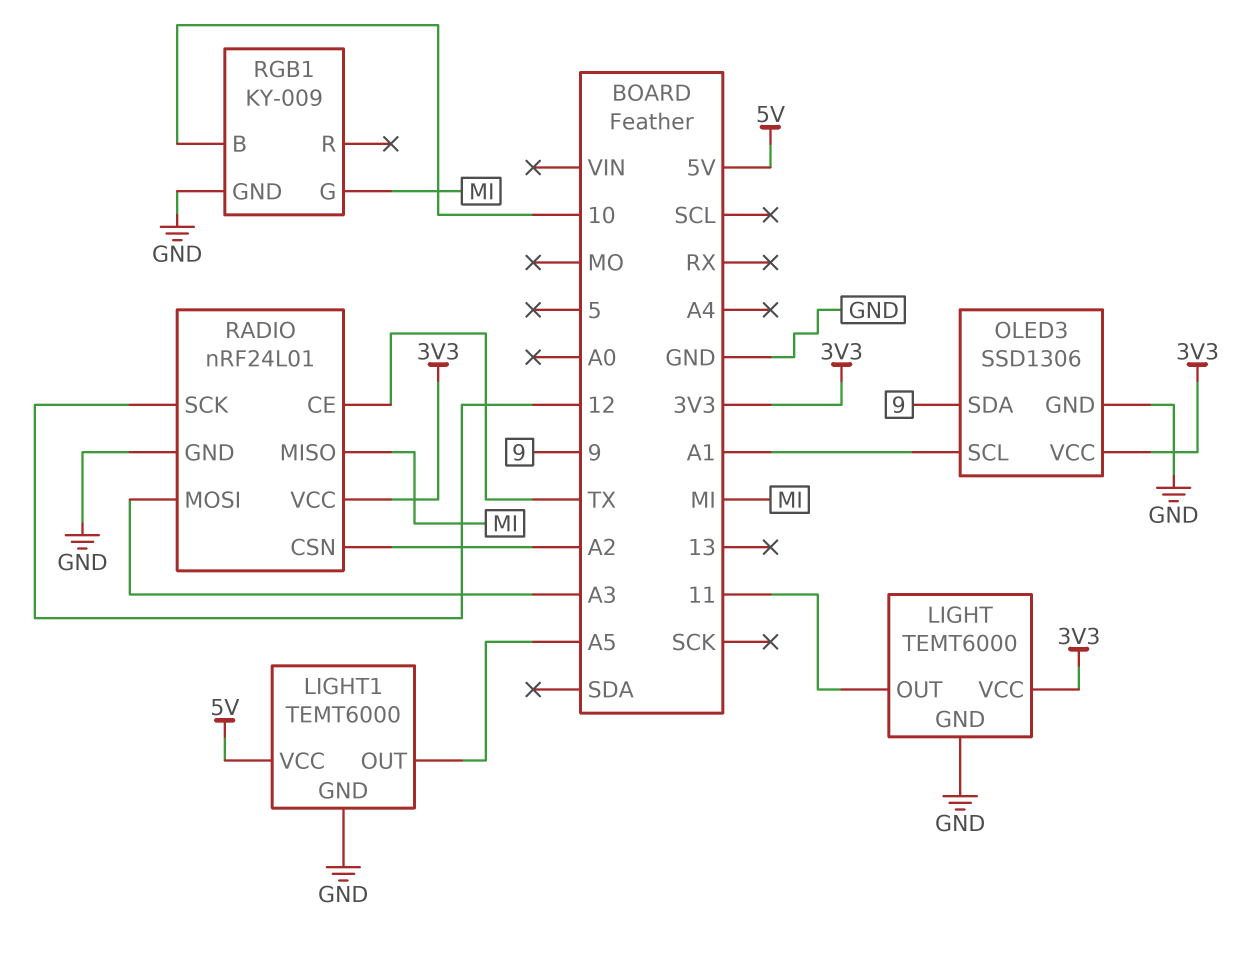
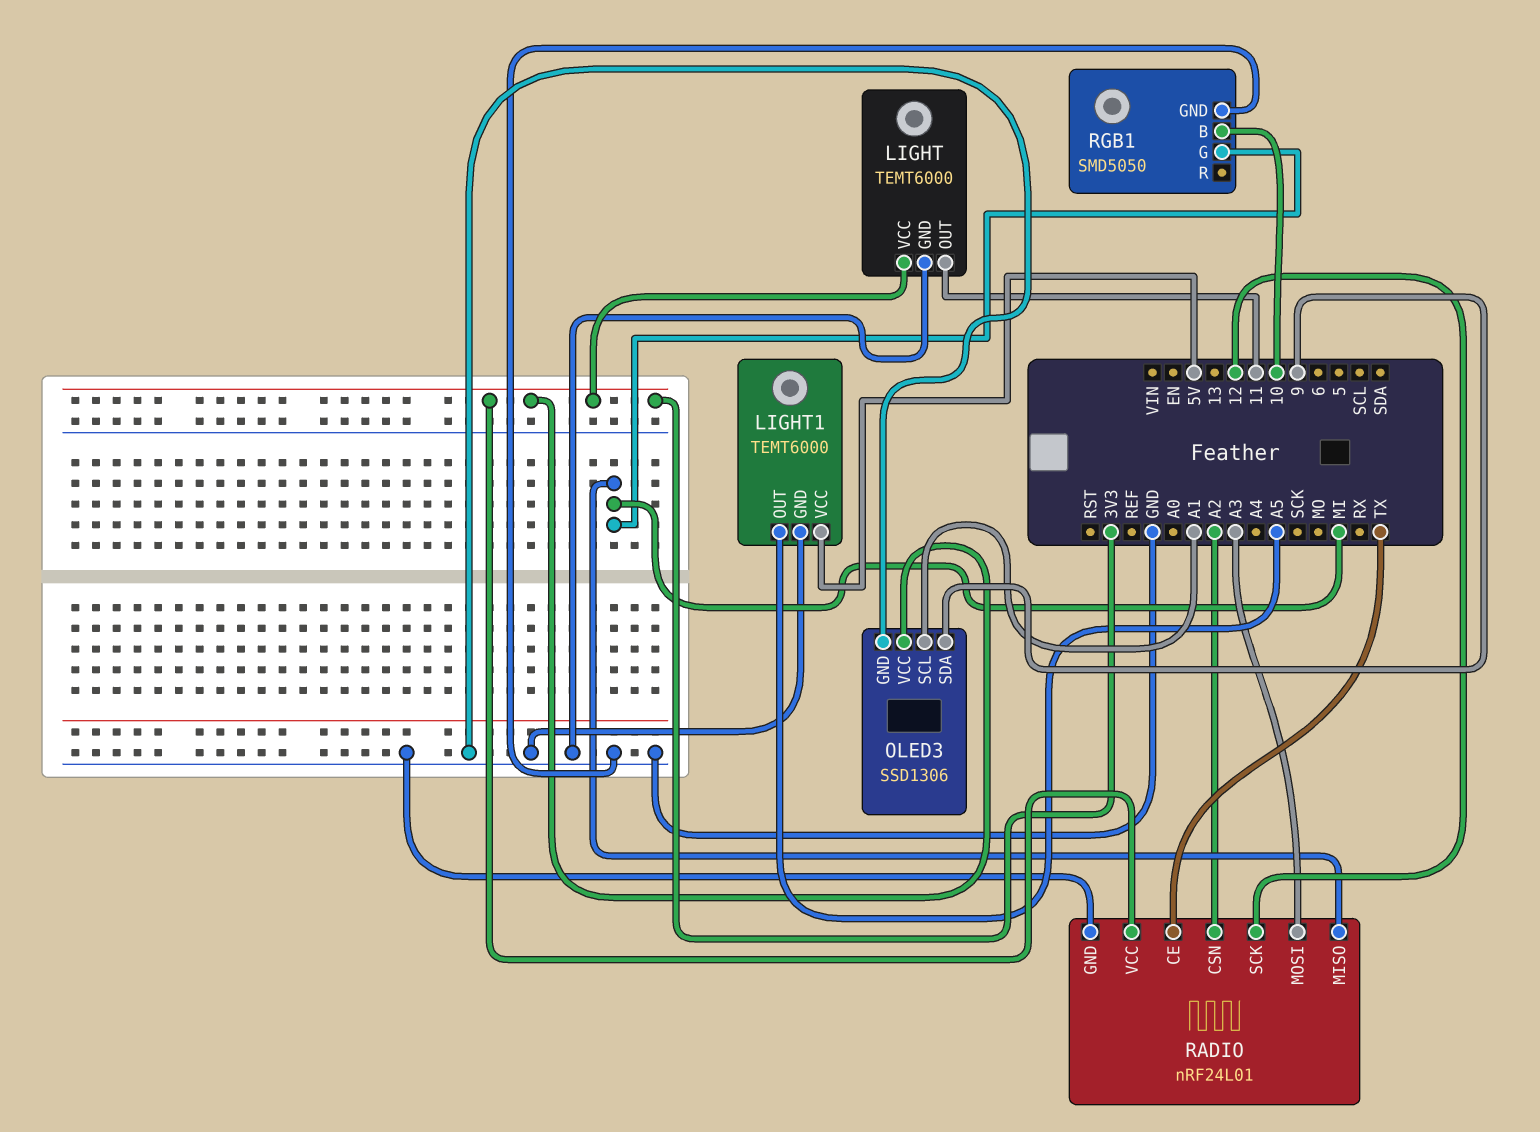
RGB1: KY-009 -> SMD5050

